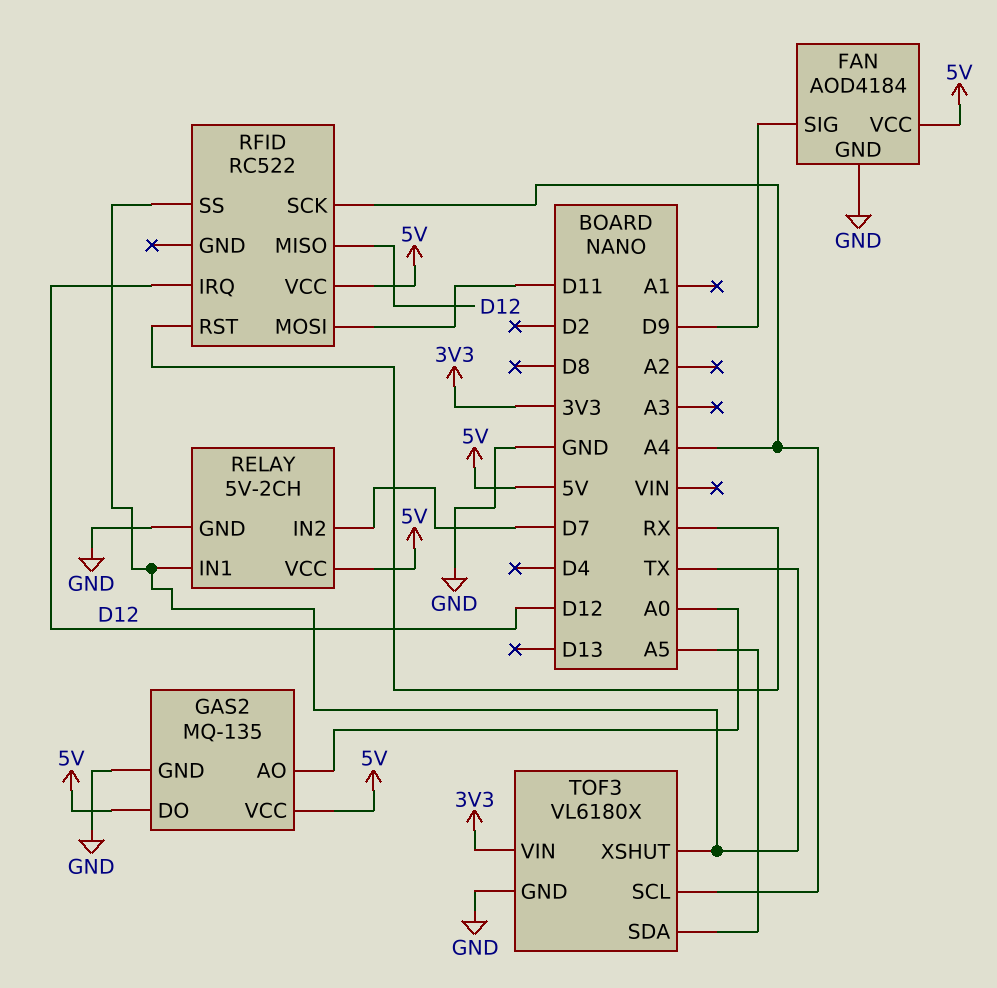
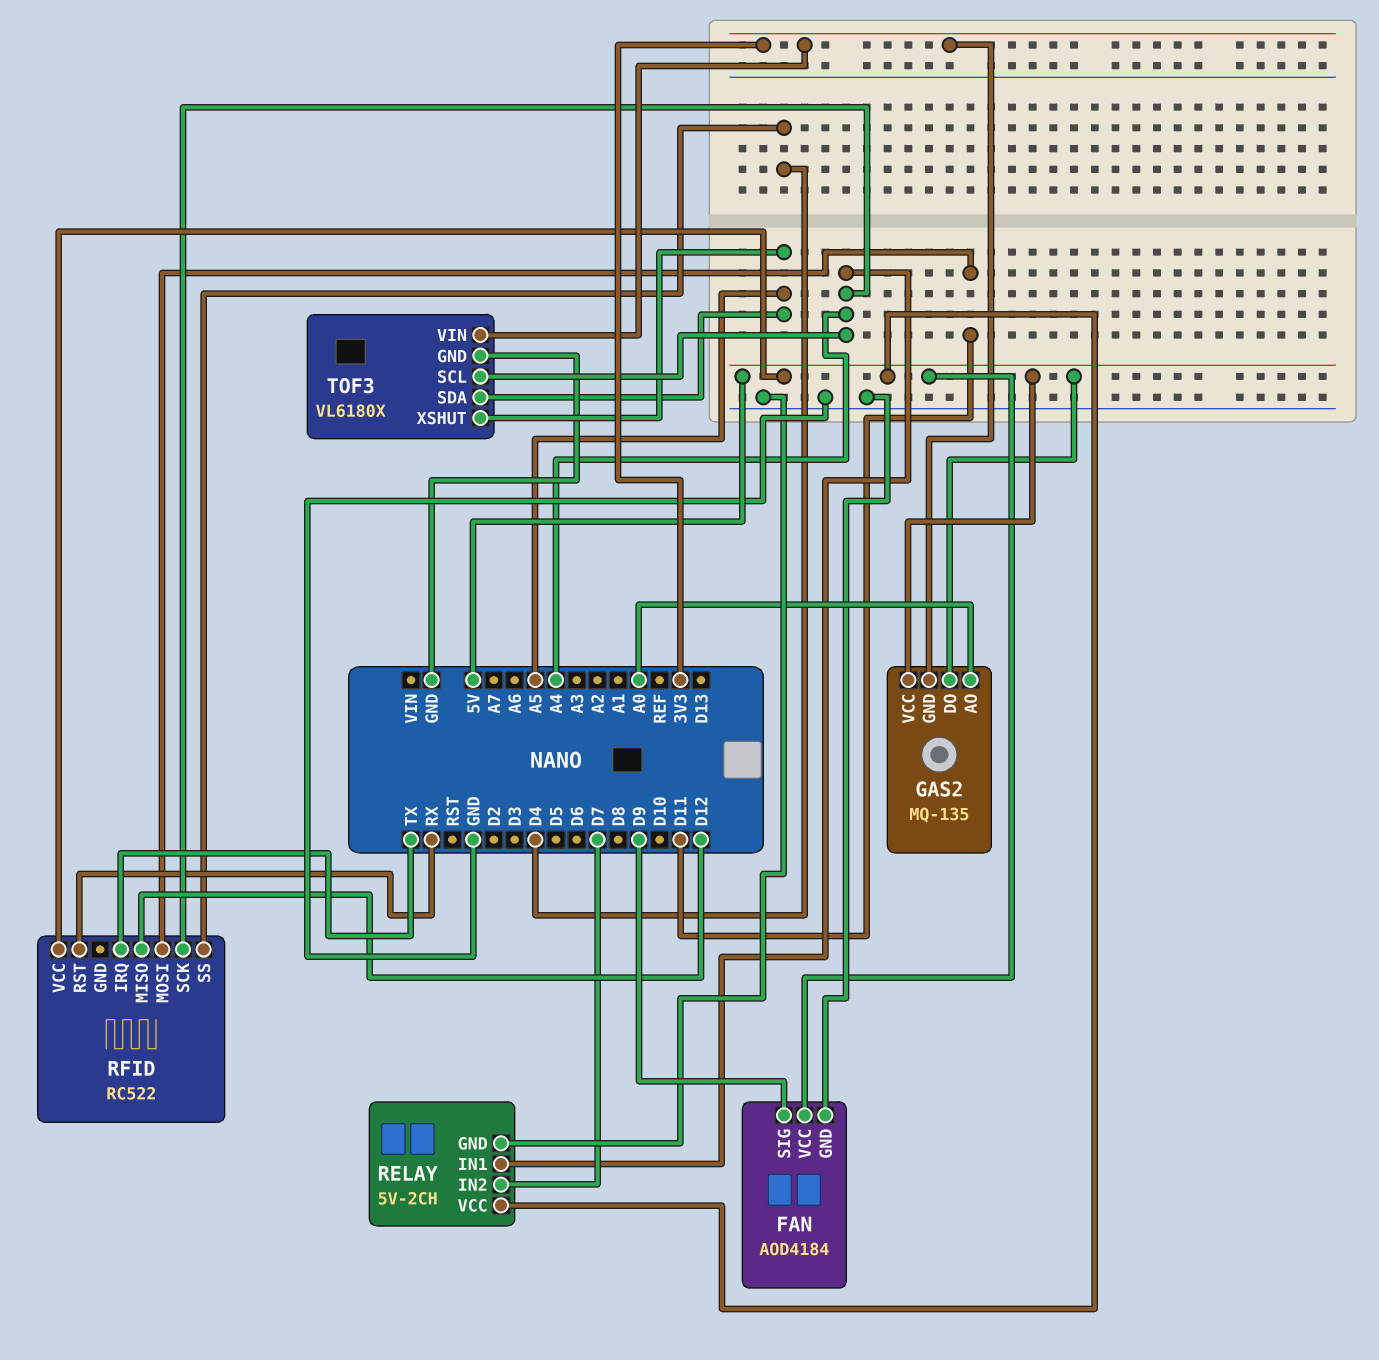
GAS2 pin GND: GND -> 3V3
RELAY pin IN1: TX -> A4
RFID pin IRQ: D12 -> TX
RFID pin SS: TX -> D4
TOF3 pin XSHUT: TX -> A5

